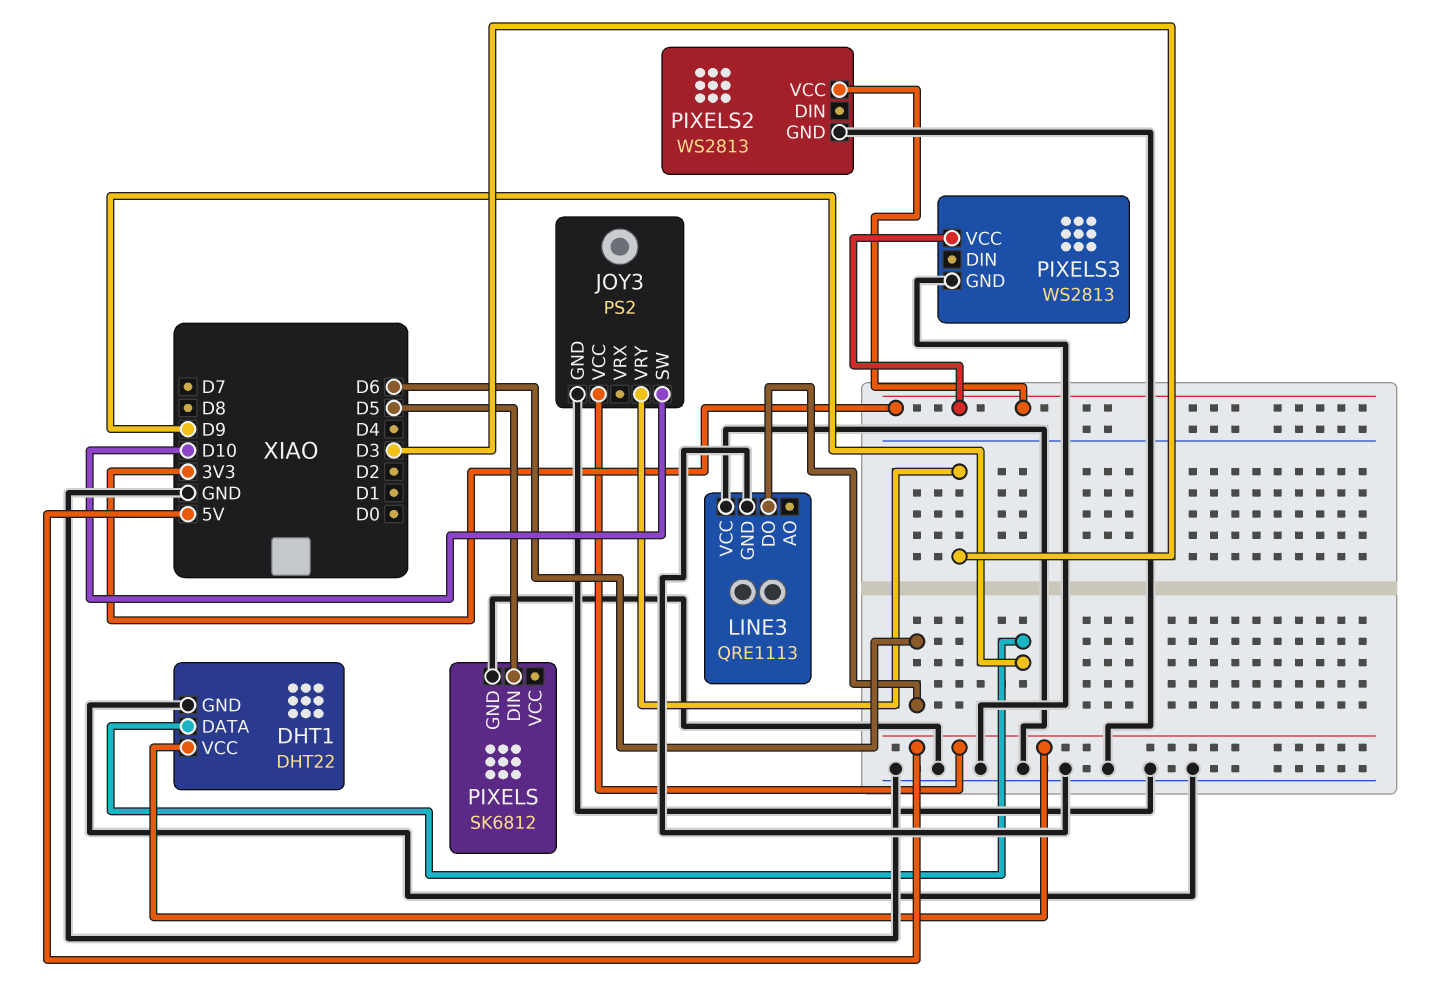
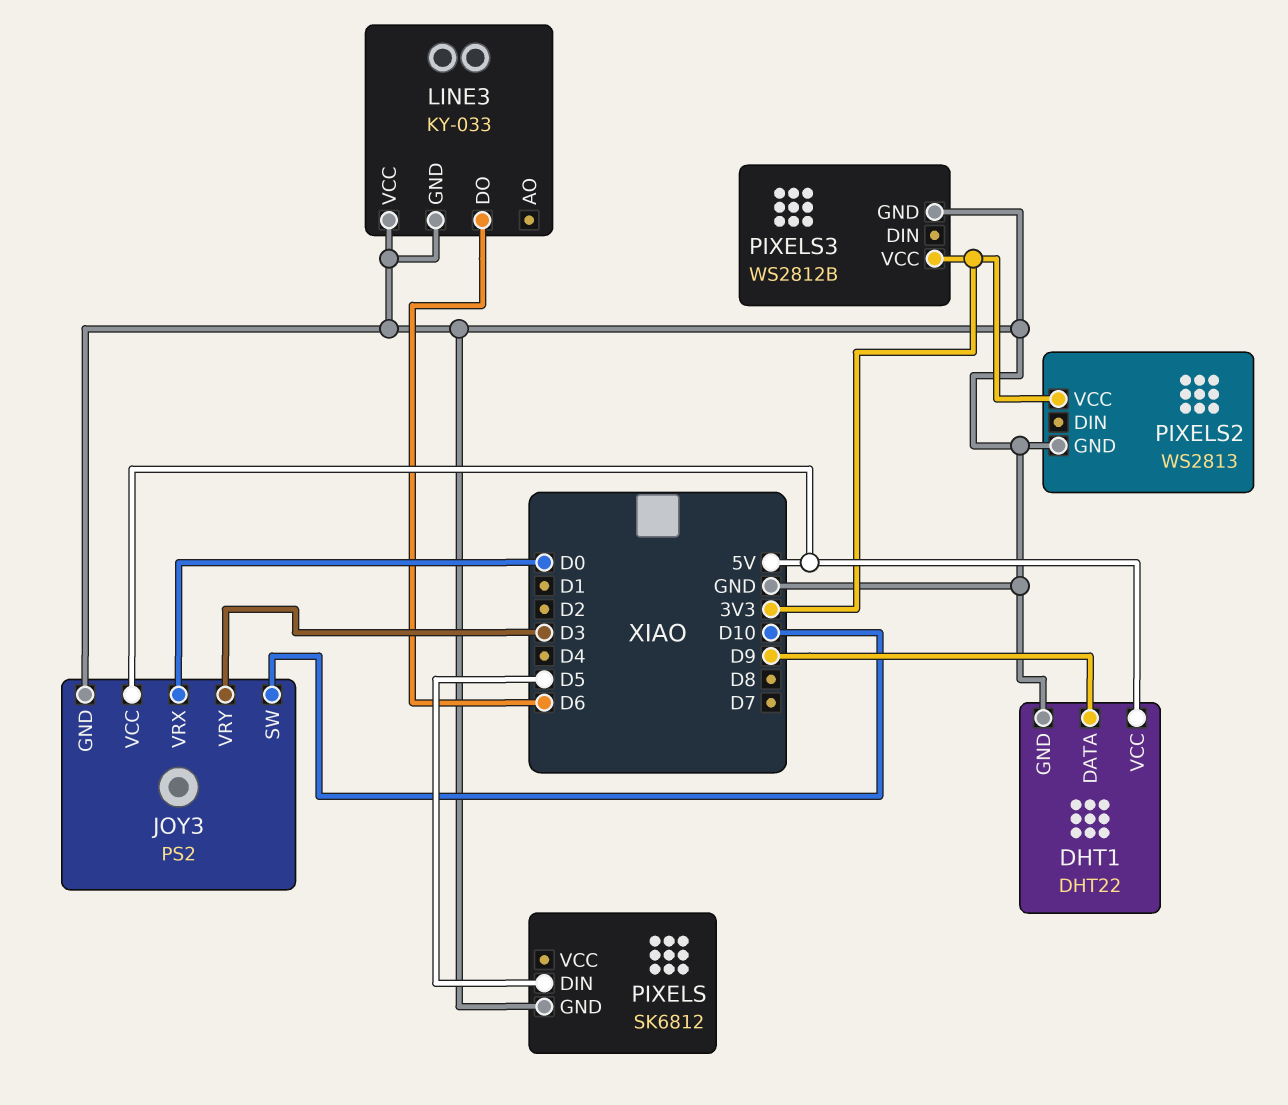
JOY3 pin VRX: none -> D0
LINE3: QRE1113 -> KY-033
PIXELS3: WS2813 -> WS2812B

